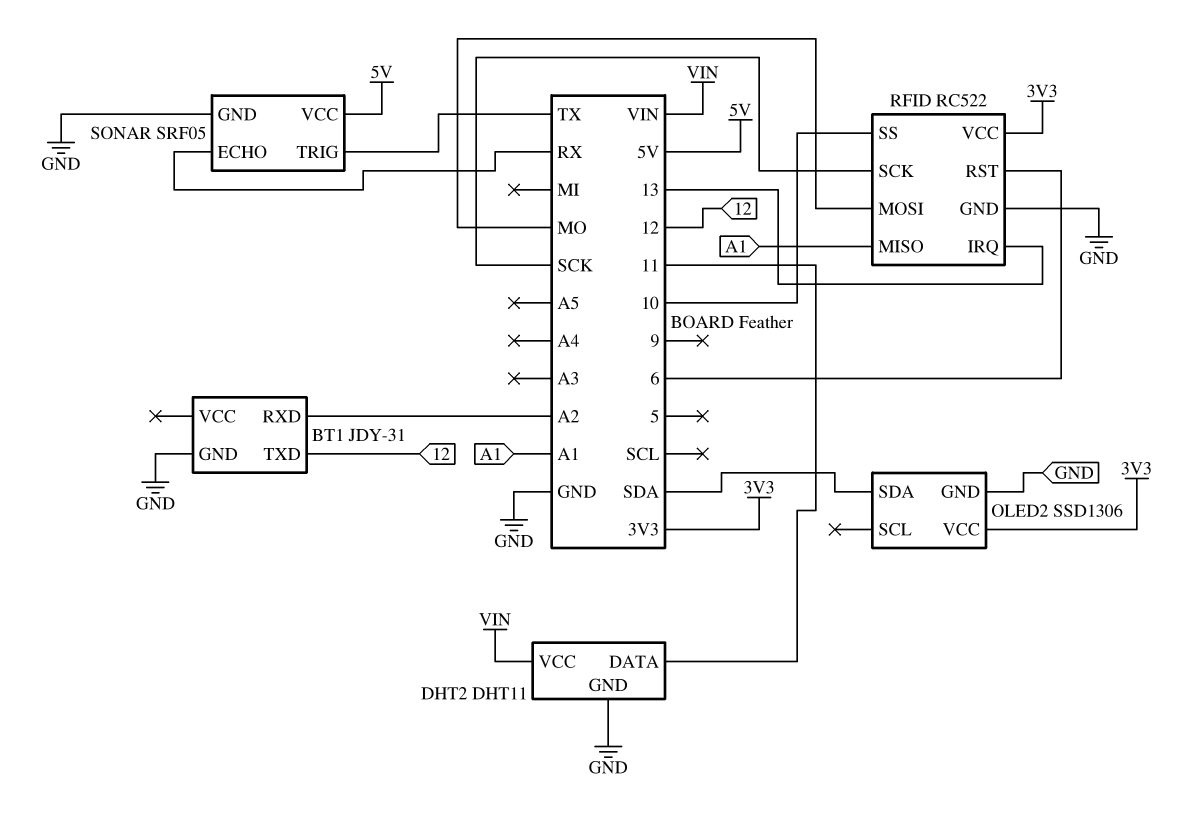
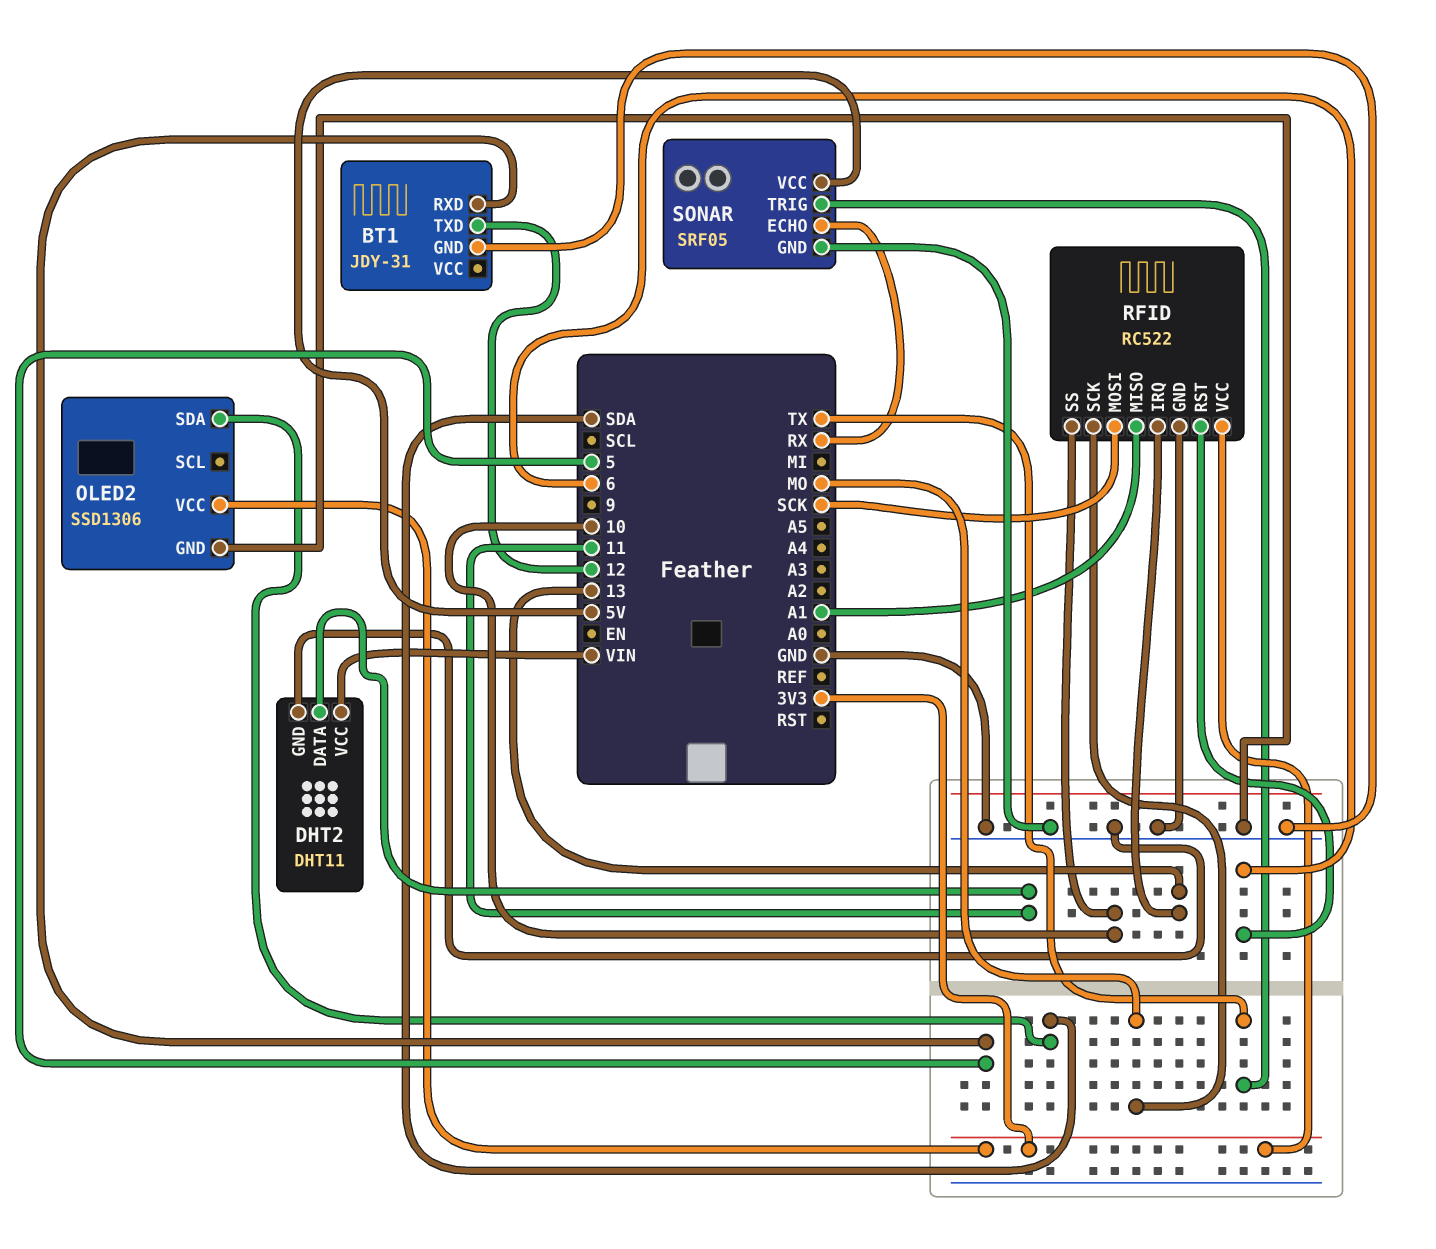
BT1 pin RXD: A2 -> 5
RFID pin MOSI: MO -> SCK
RFID pin SCK: SCK -> MO

